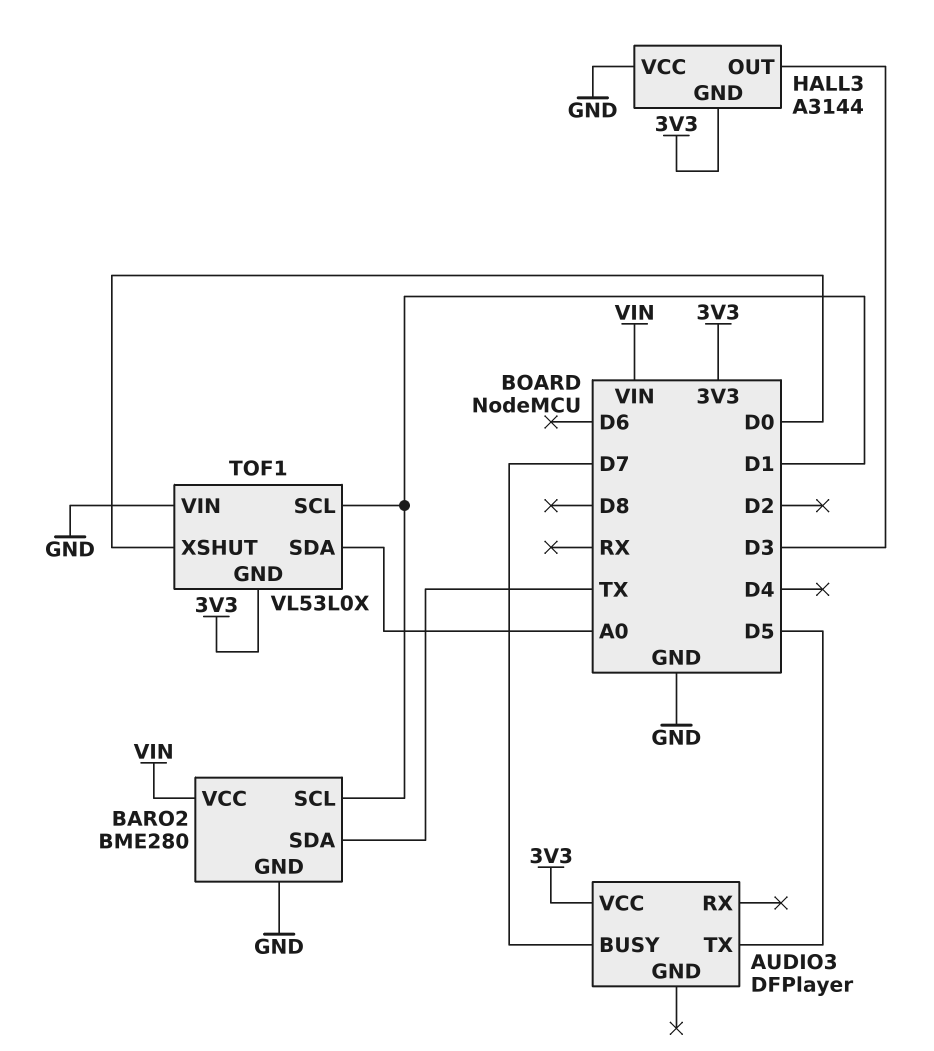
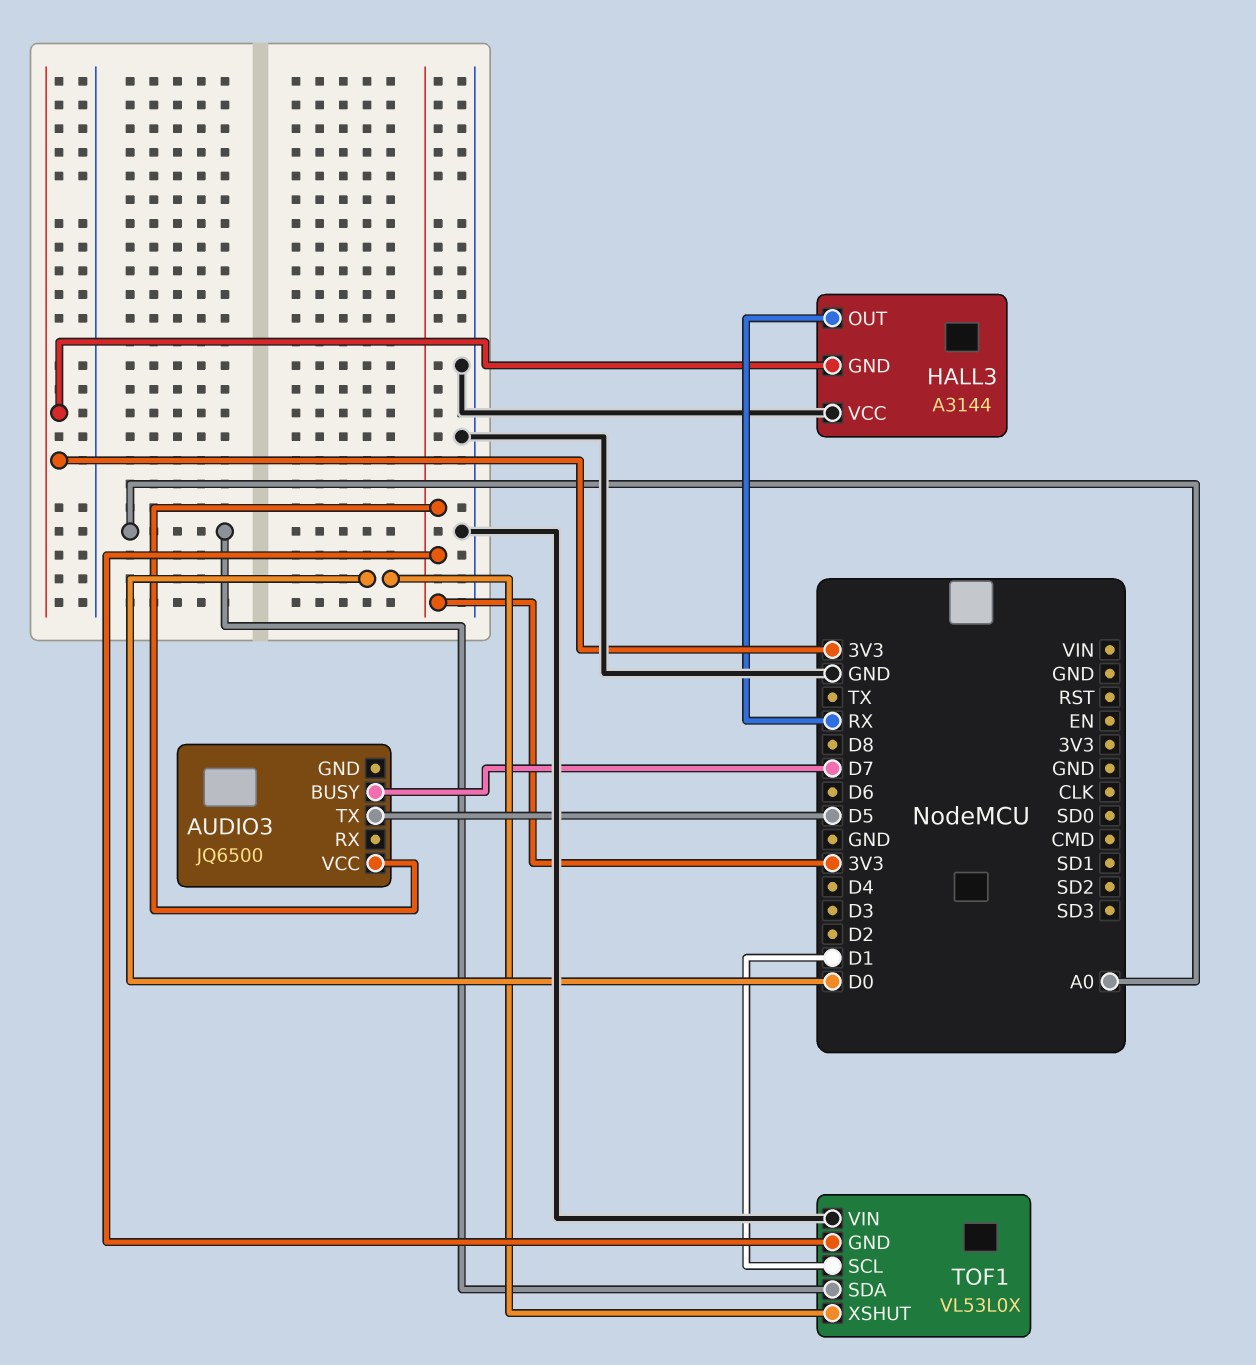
AUDIO3: DFPlayer -> JQ6500
BARO2: BME280 -> none
BARO2 pin GND: GND -> none
BARO2 pin SCL: D1 -> none
BARO2 pin SDA: TX -> none
BARO2 pin VCC: VIN -> none
HALL3 pin OUT: D3 -> RX

